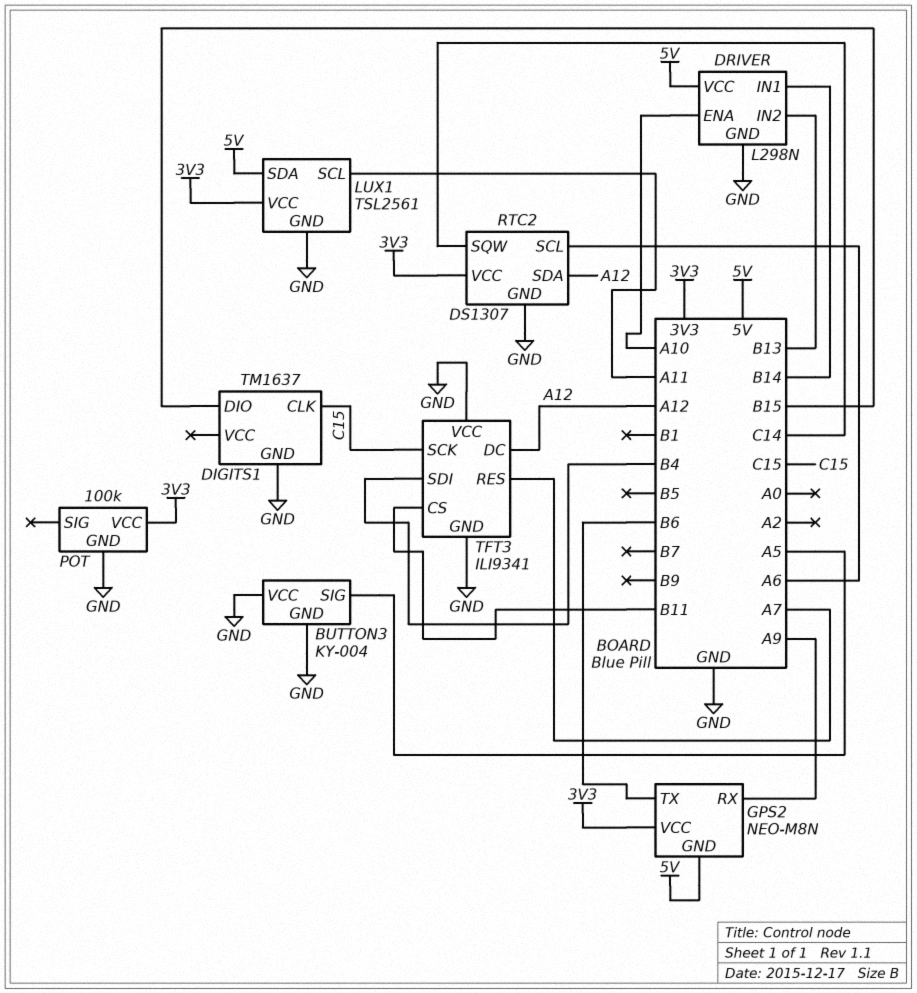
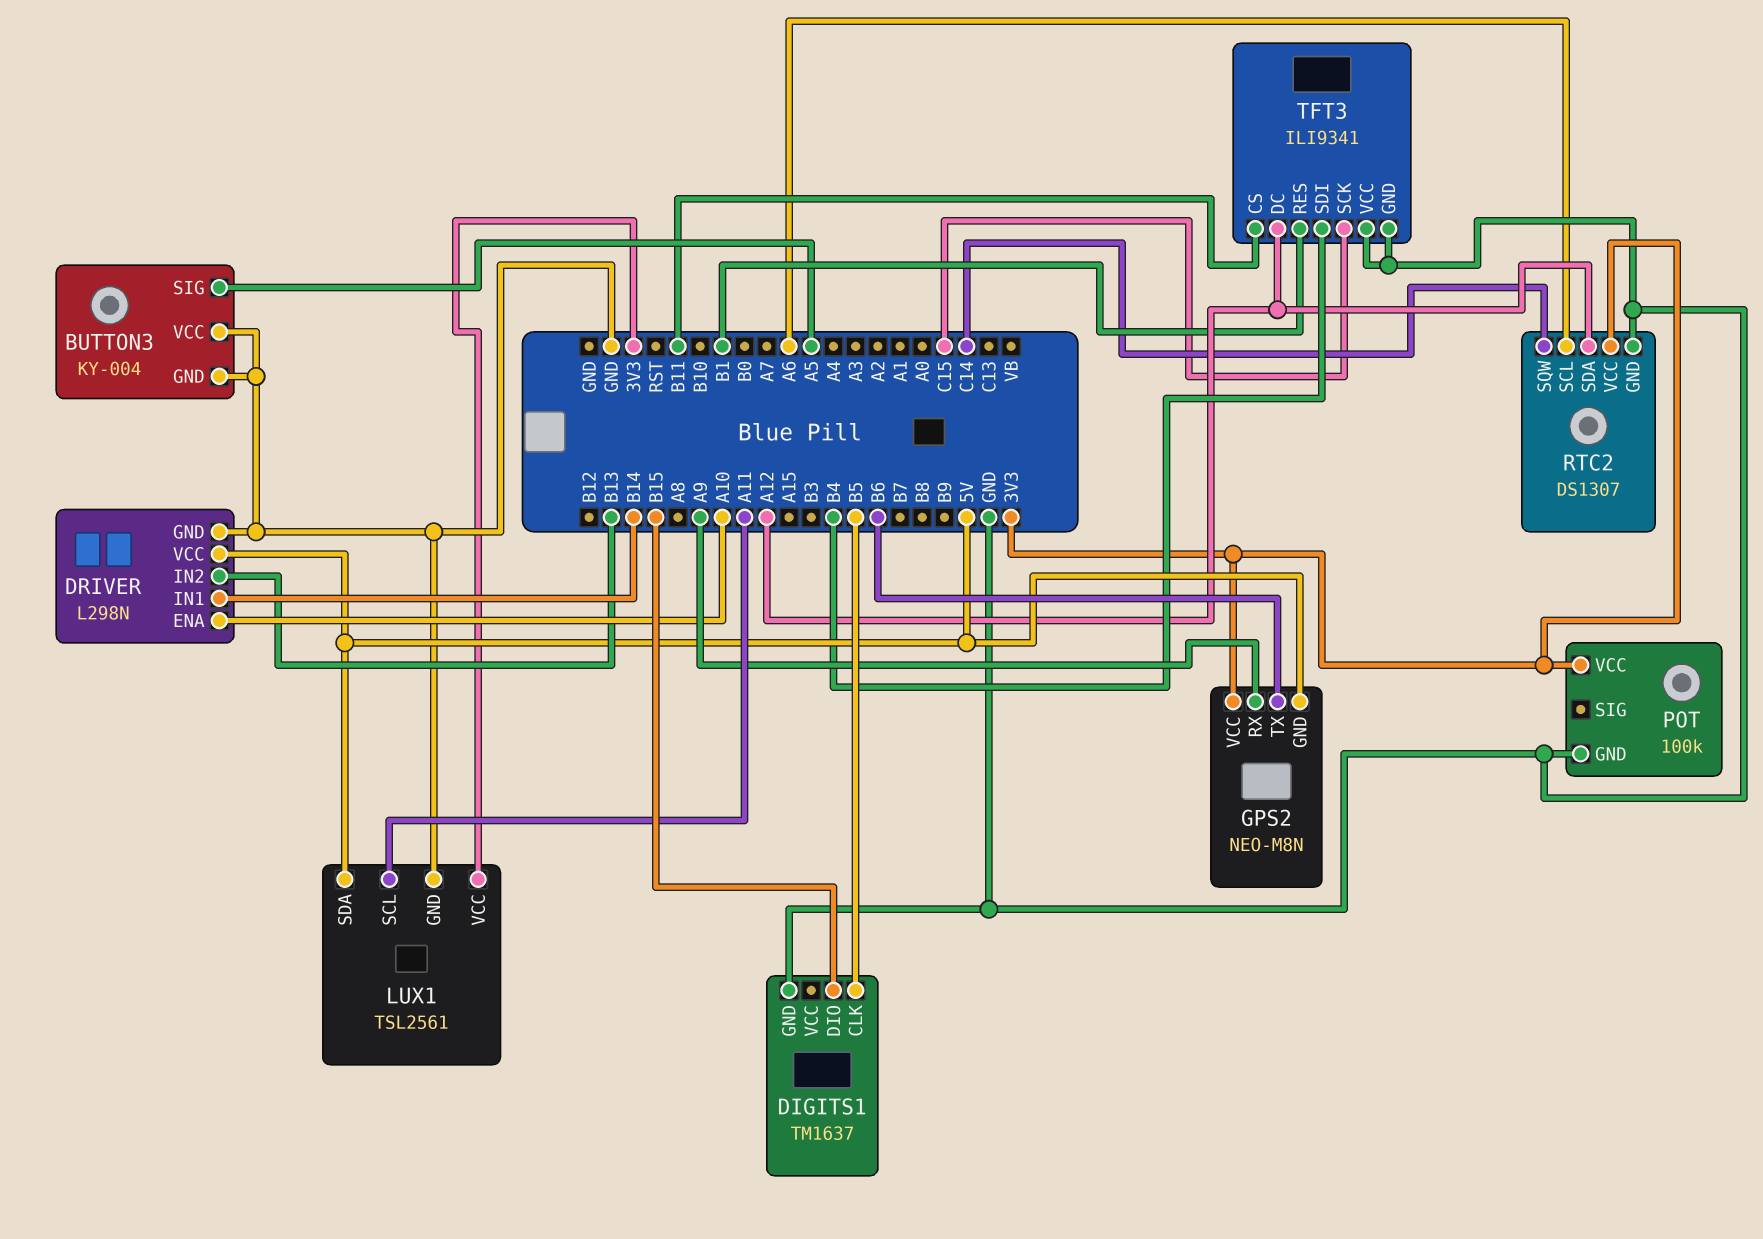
DIGITS1 pin CLK: C15 -> B5
TFT3 pin RES: A7 -> B1

